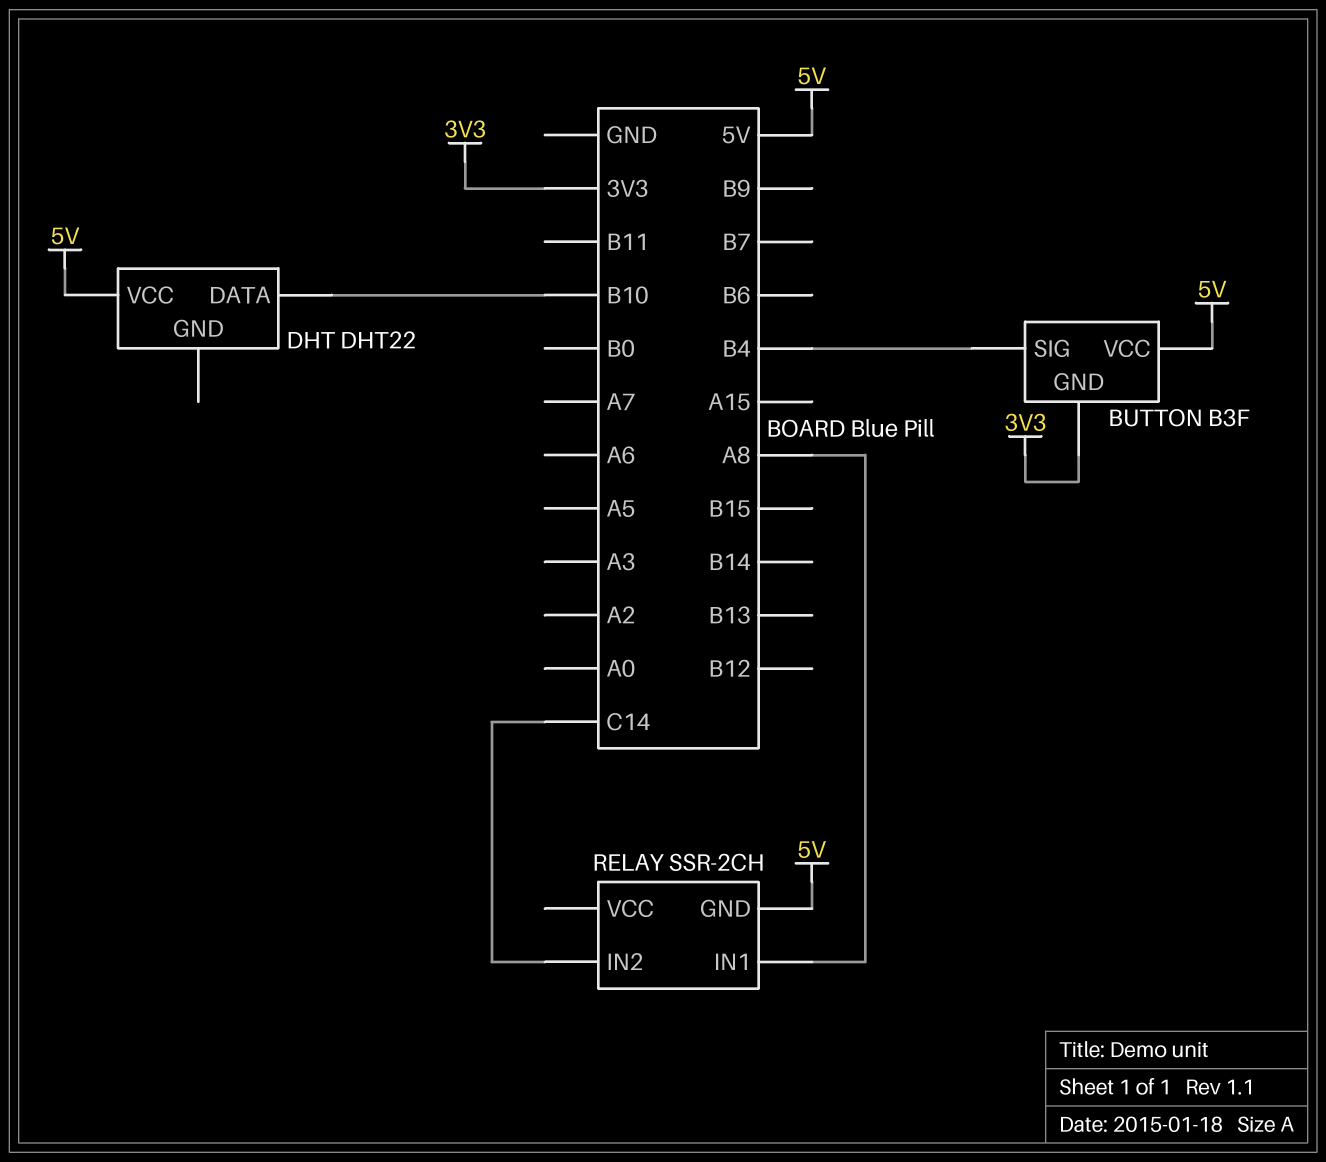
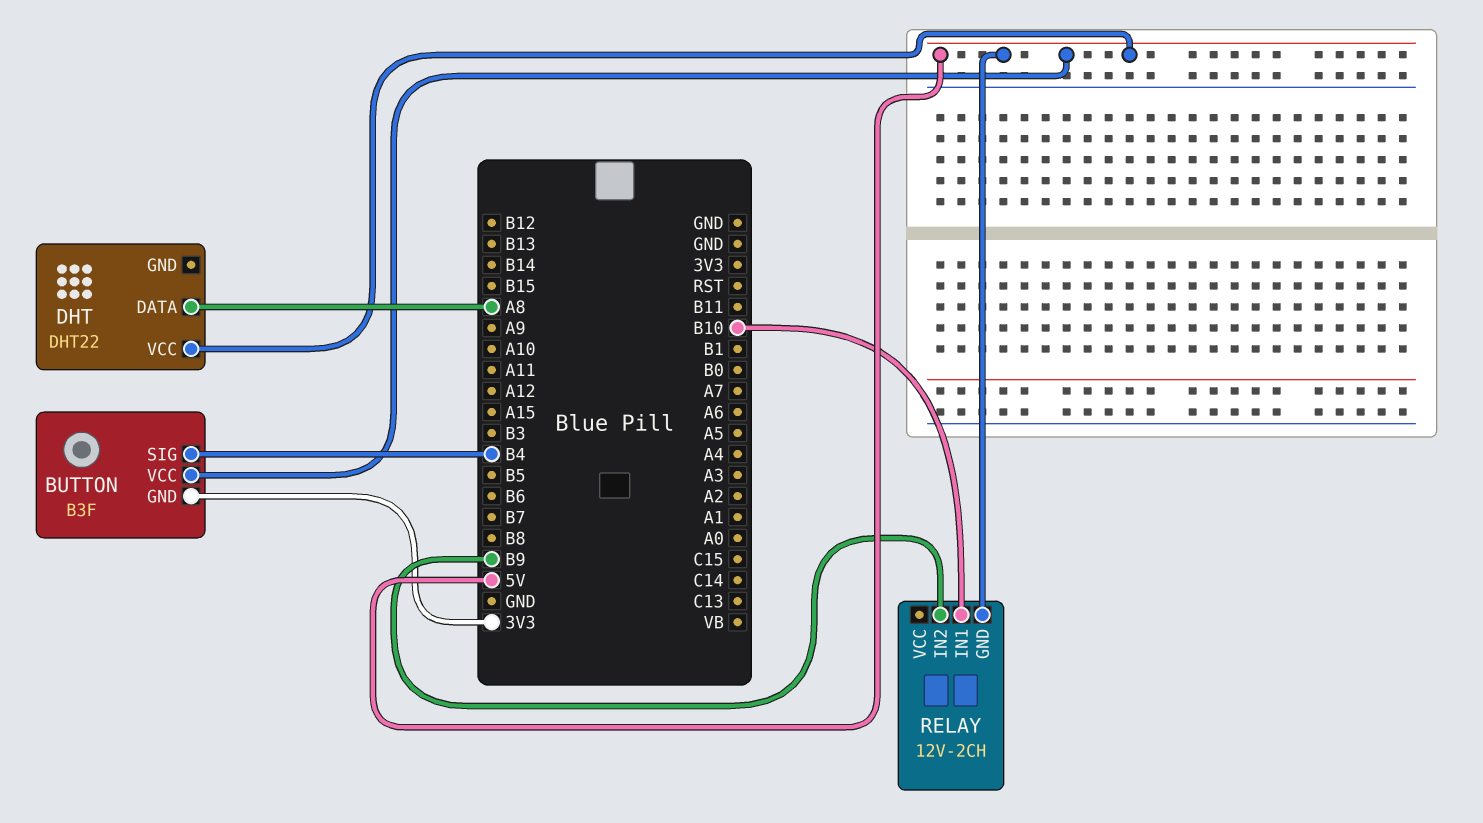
DHT pin DATA: B10 -> A8
RELAY: SSR-2CH -> 12V-2CH
RELAY pin IN1: A8 -> B10
RELAY pin IN2: C14 -> B9

